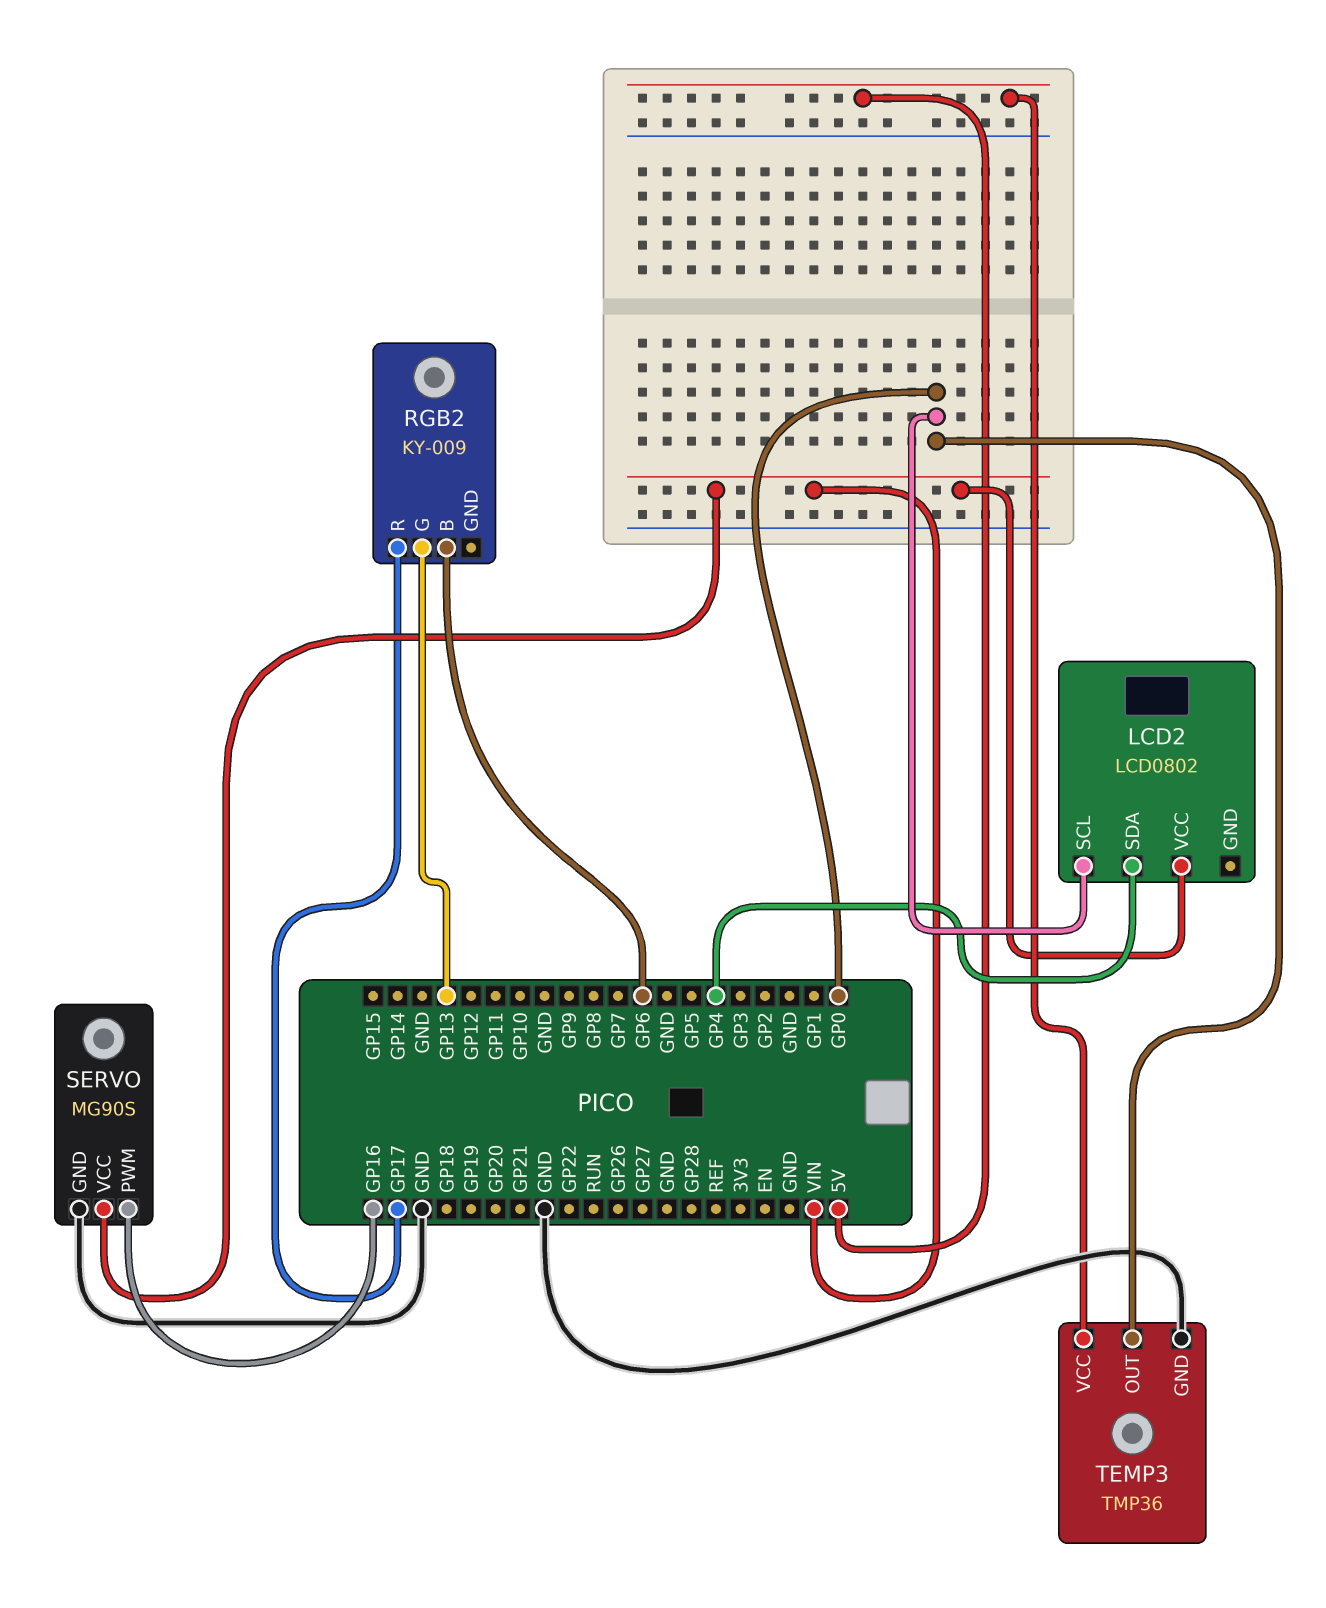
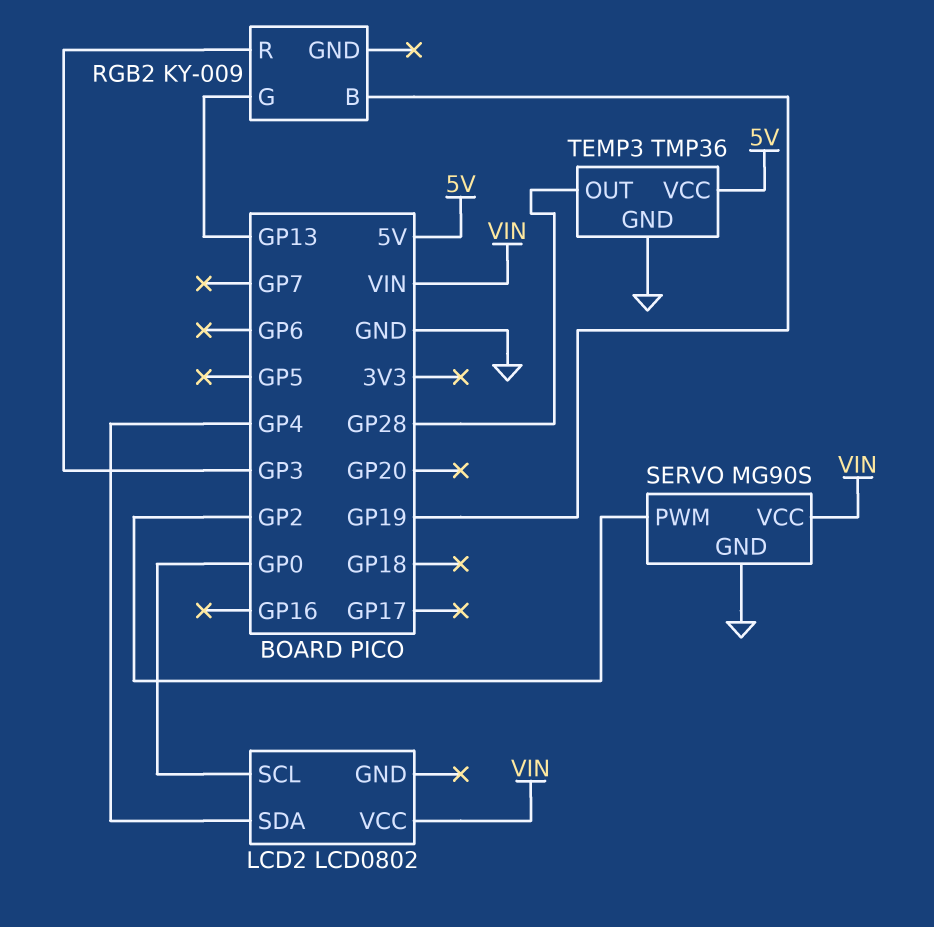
RGB2 pin B: GP6 -> GP19
RGB2 pin R: GP17 -> GP3
SERVO pin PWM: GP16 -> GP2
TEMP3 pin OUT: GP0 -> GP28

